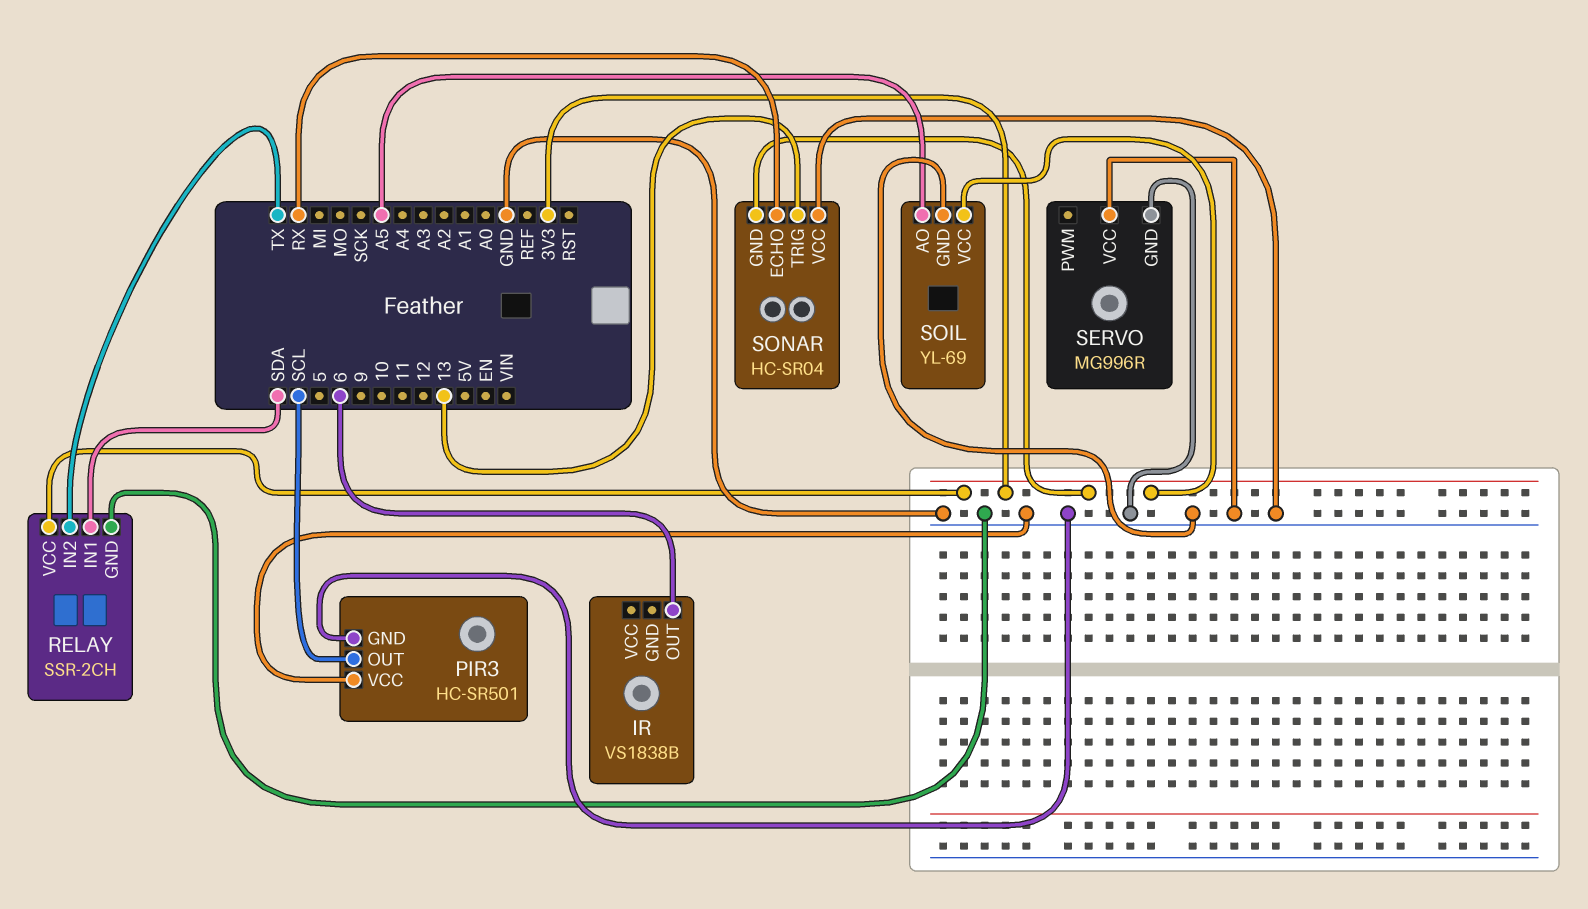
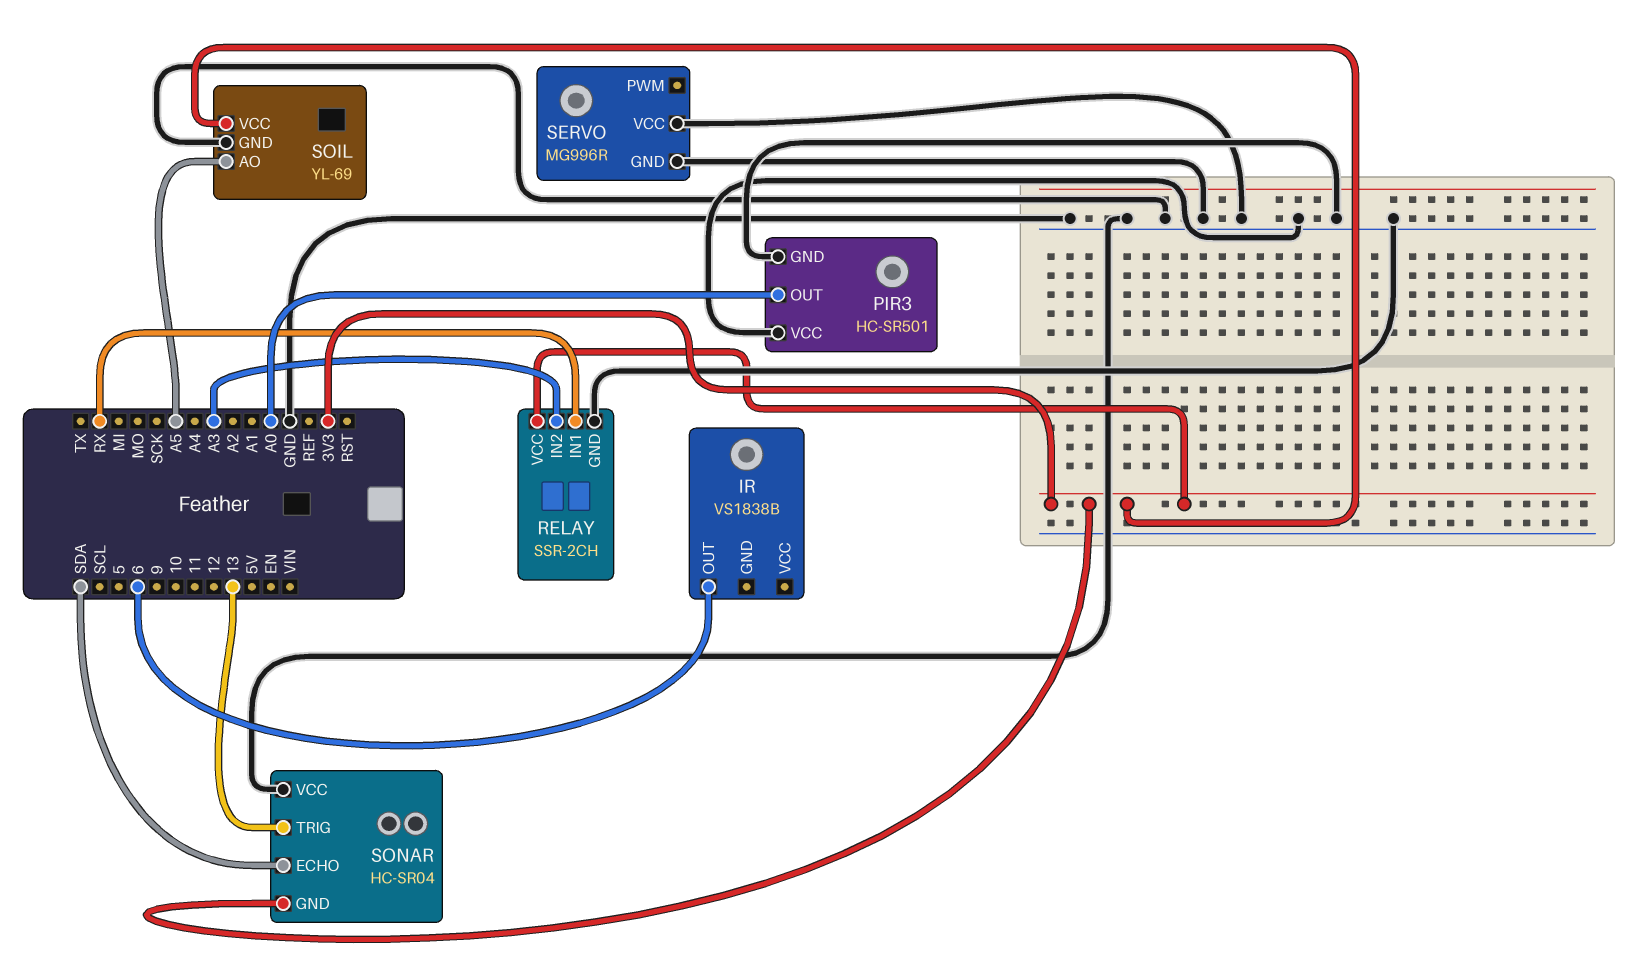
PIR3 pin OUT: SCL -> A0
RELAY pin IN1: SDA -> RX
RELAY pin IN2: TX -> A3
SONAR pin ECHO: RX -> SDA

